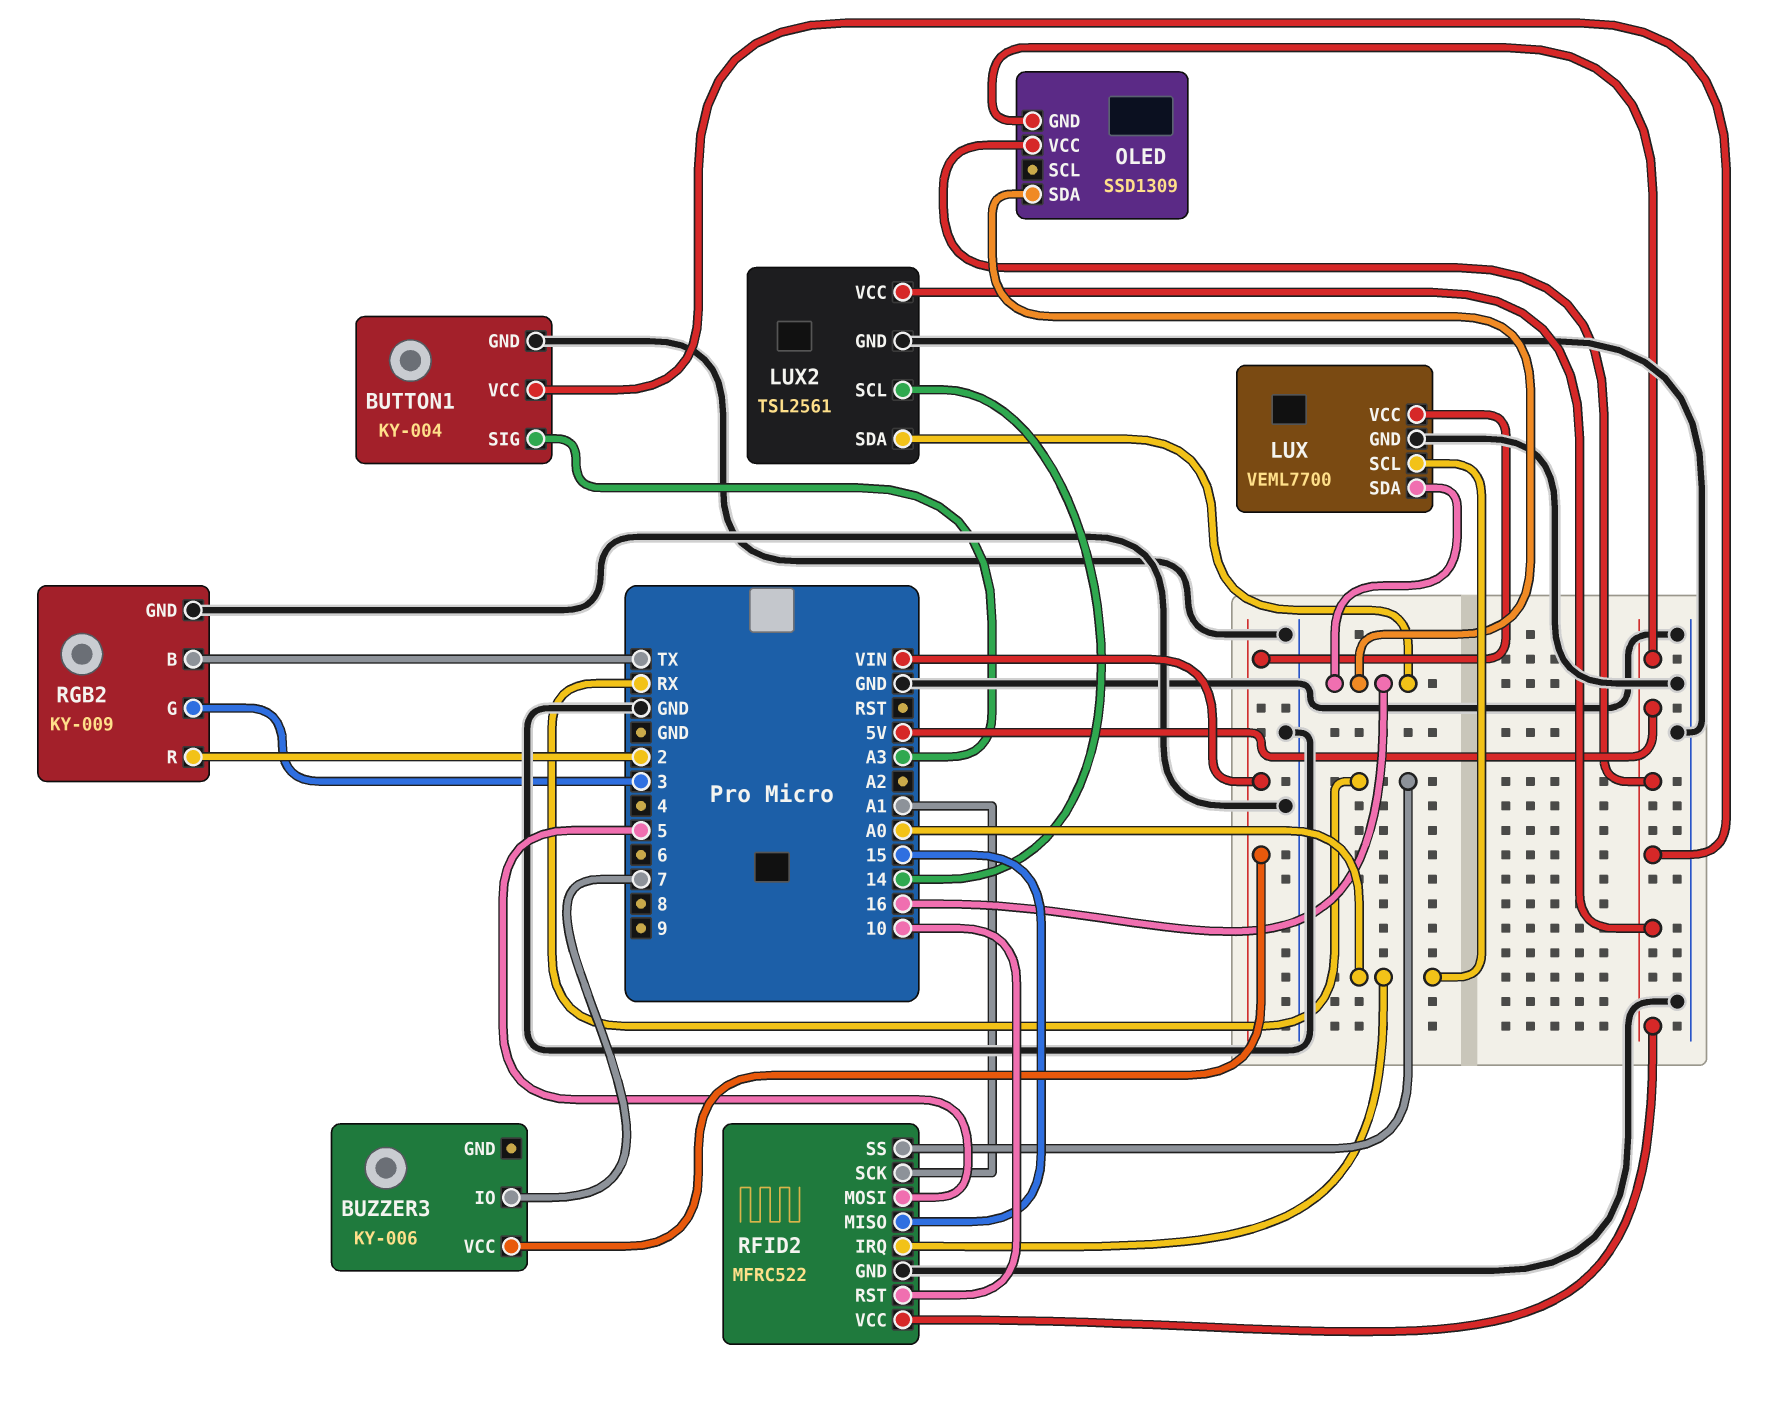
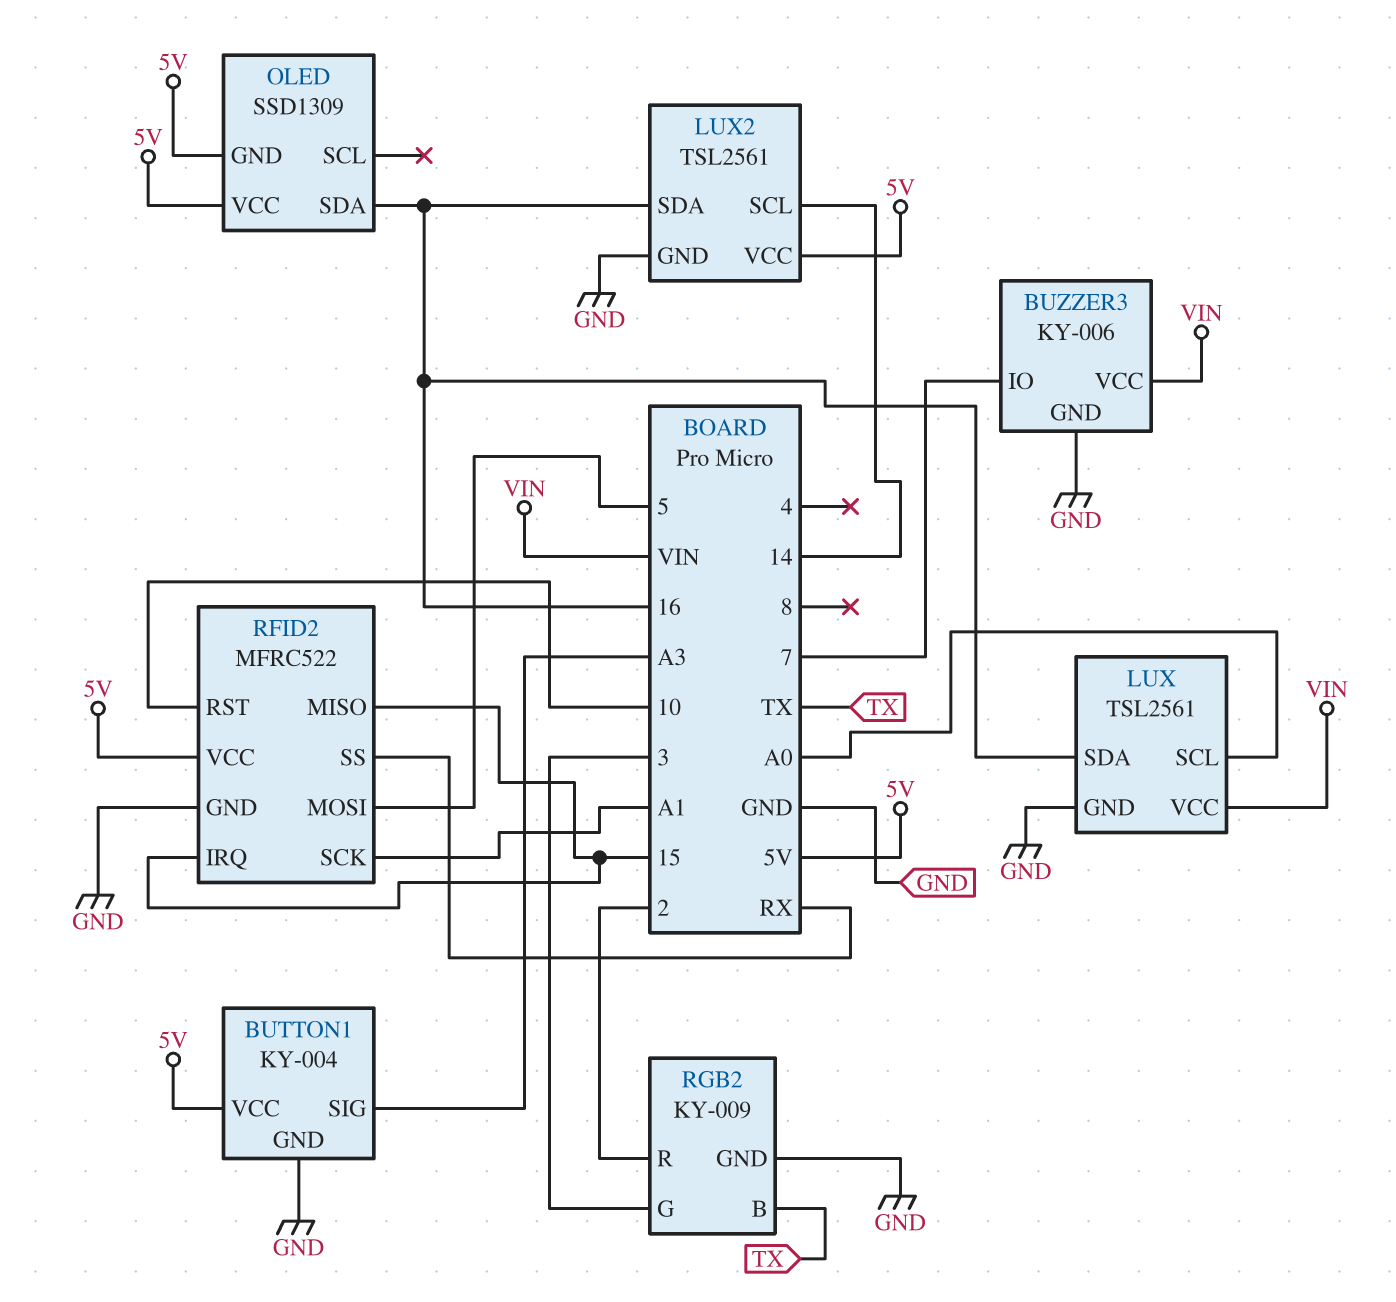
BUZZER3 pin GND: none -> GND
LUX: VEML7700 -> TSL2561
RFID2 pin IRQ: A0 -> 15

